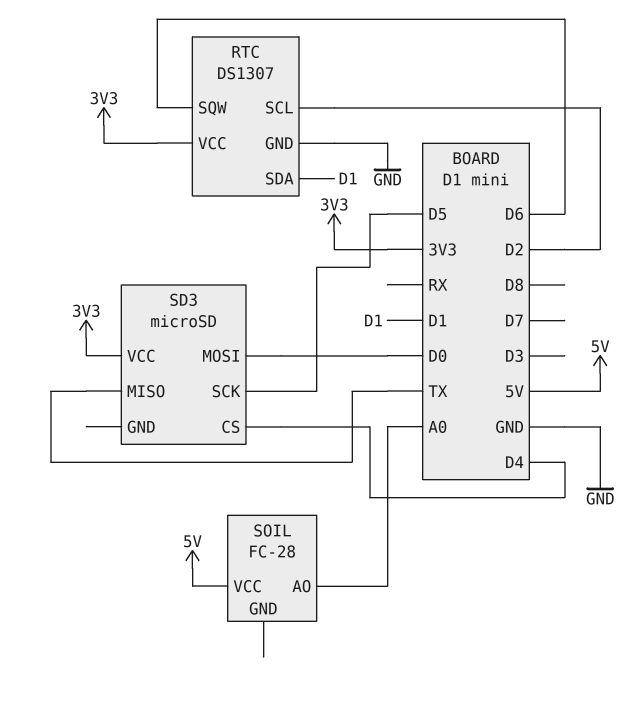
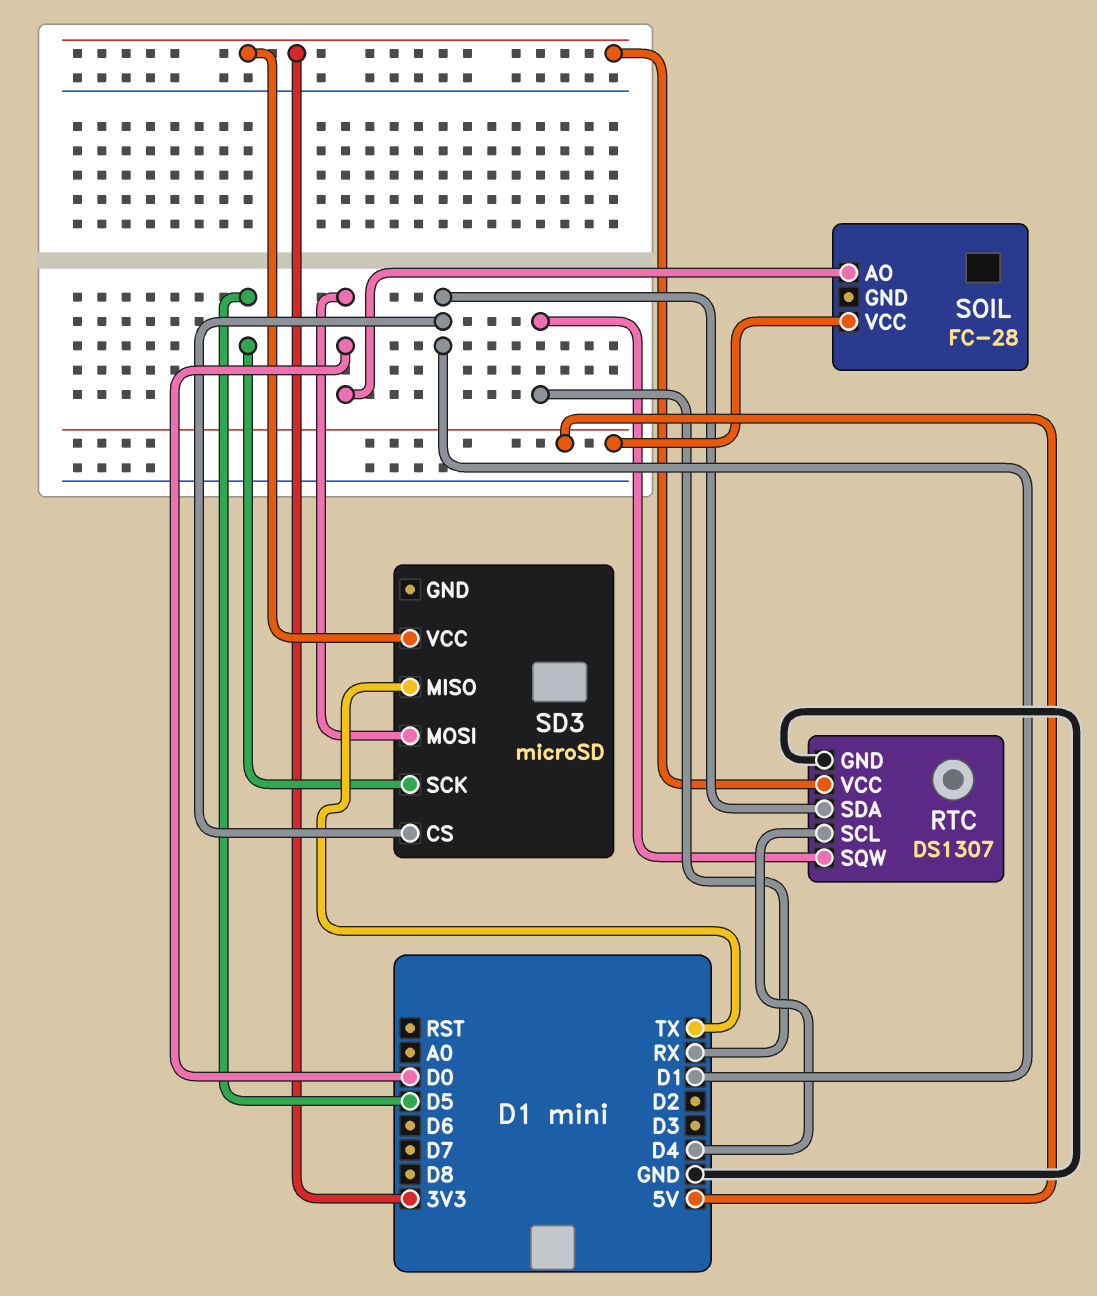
RTC pin SCL: D2 -> D4
RTC pin SQW: D6 -> RX
SD3 pin CS: D4 -> D1
SOIL pin AO: A0 -> D0

